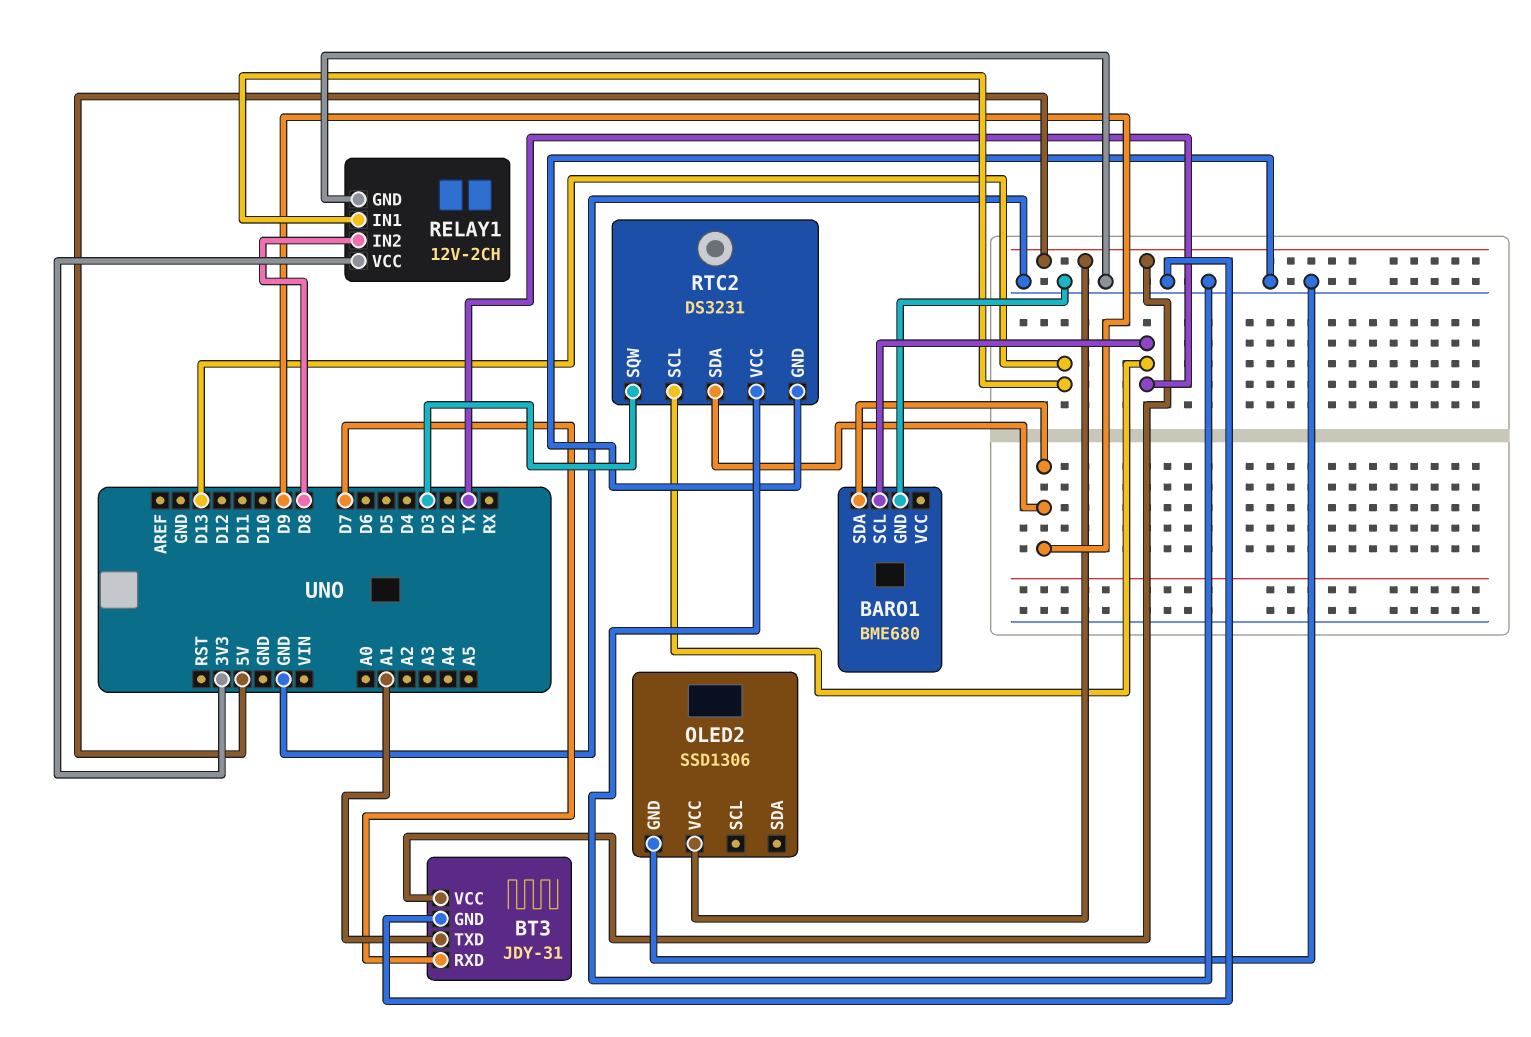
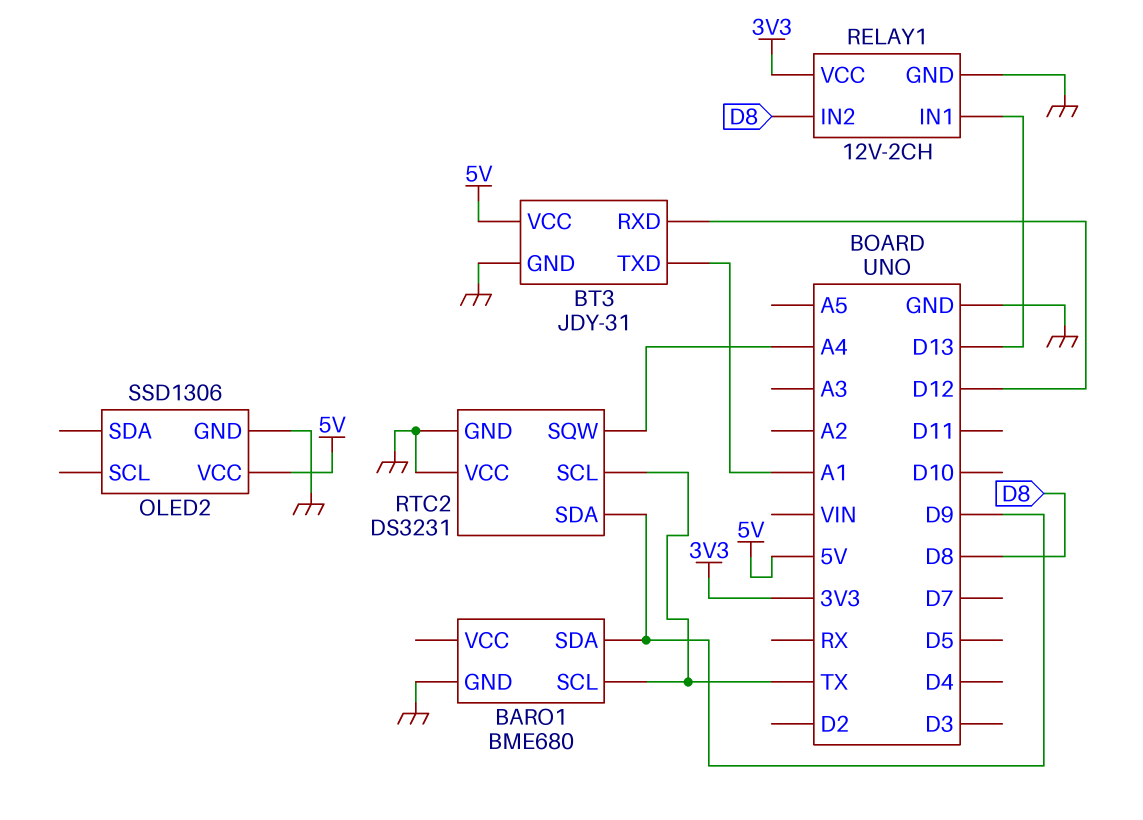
BT3 pin RXD: D7 -> D12
RTC2 pin SQW: D3 -> A4

